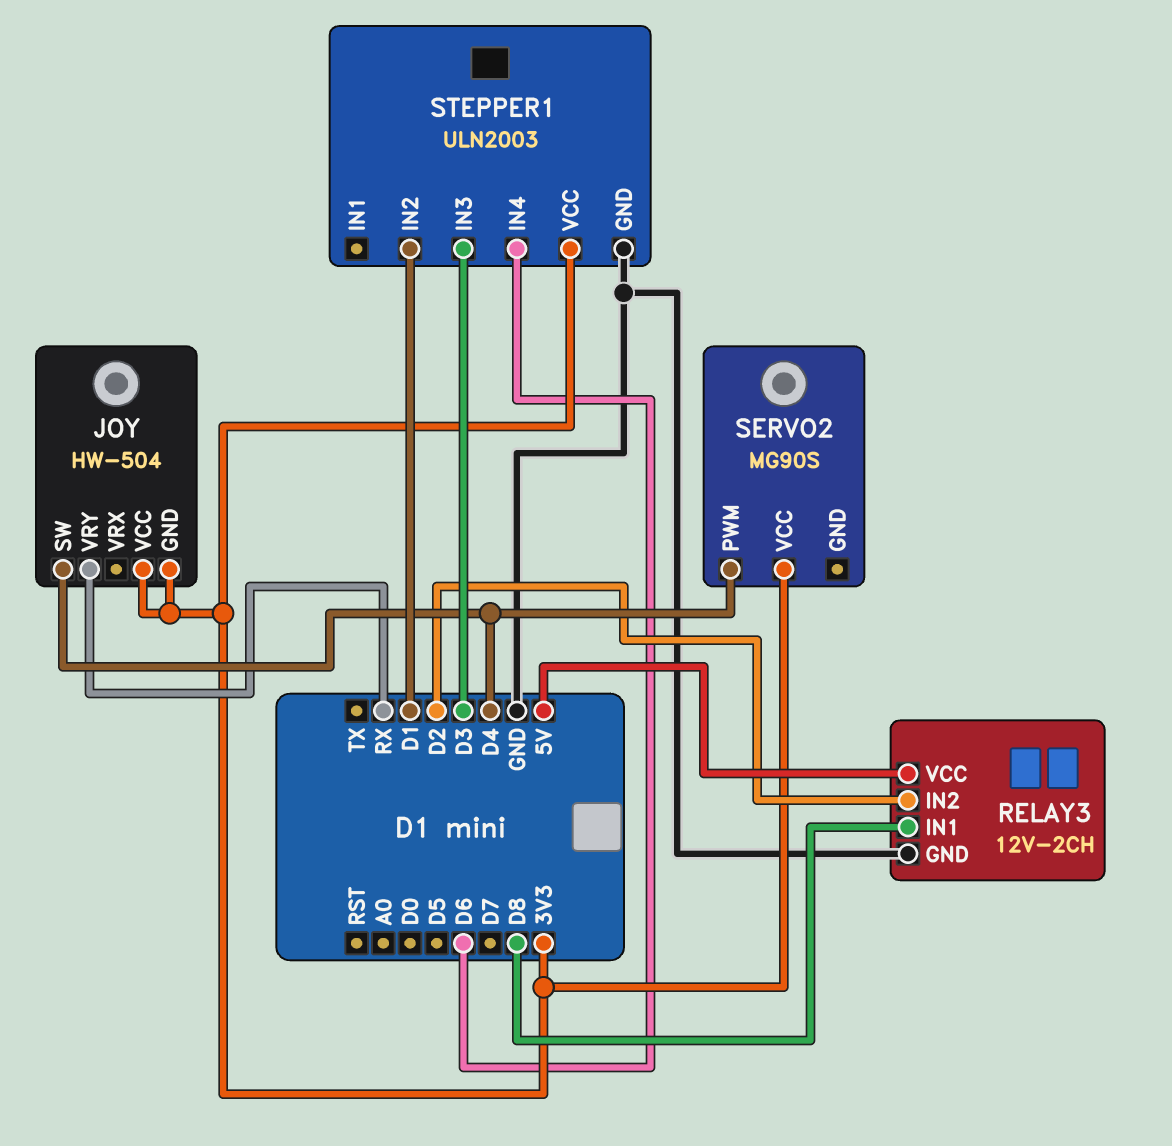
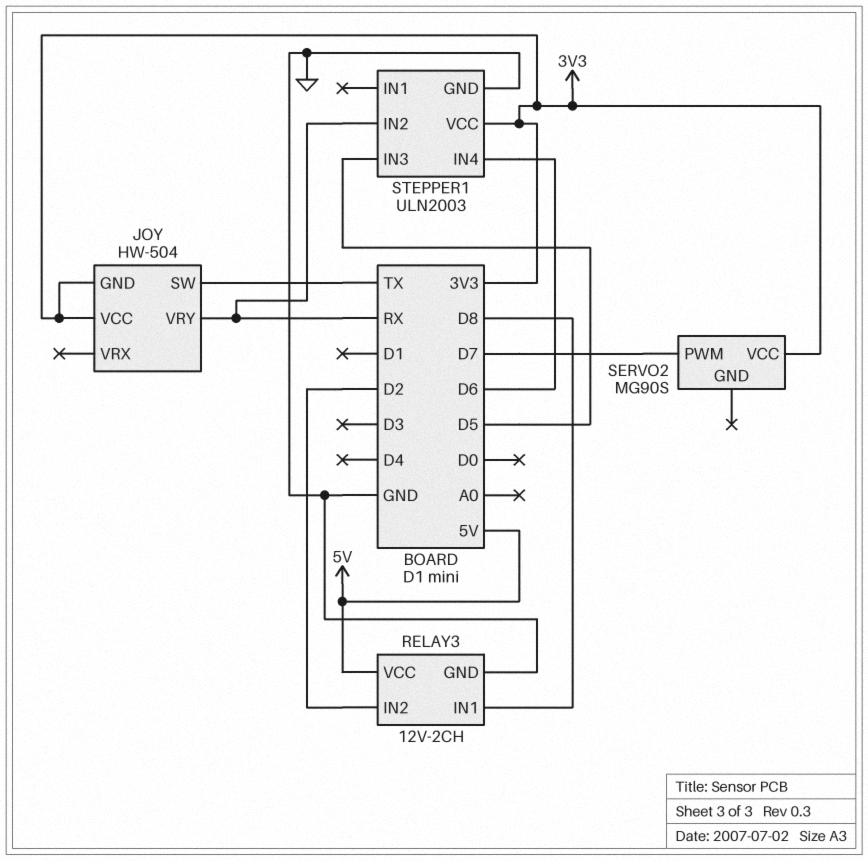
JOY pin SW: D4 -> TX
SERVO2 pin PWM: D4 -> D7
STEPPER1 pin IN2: D1 -> RX
STEPPER1 pin IN3: D3 -> D5

